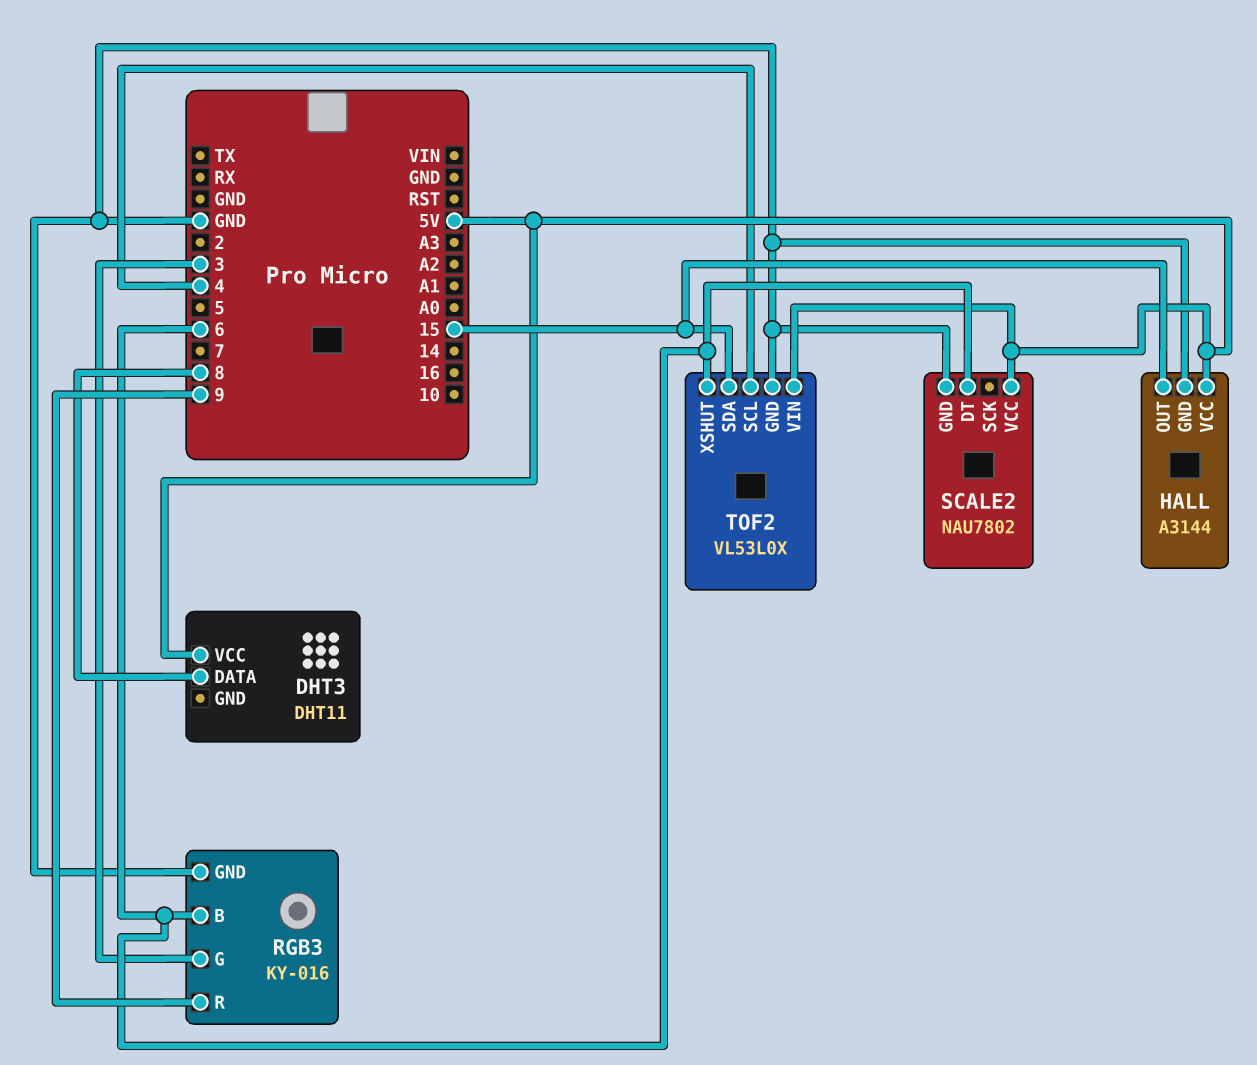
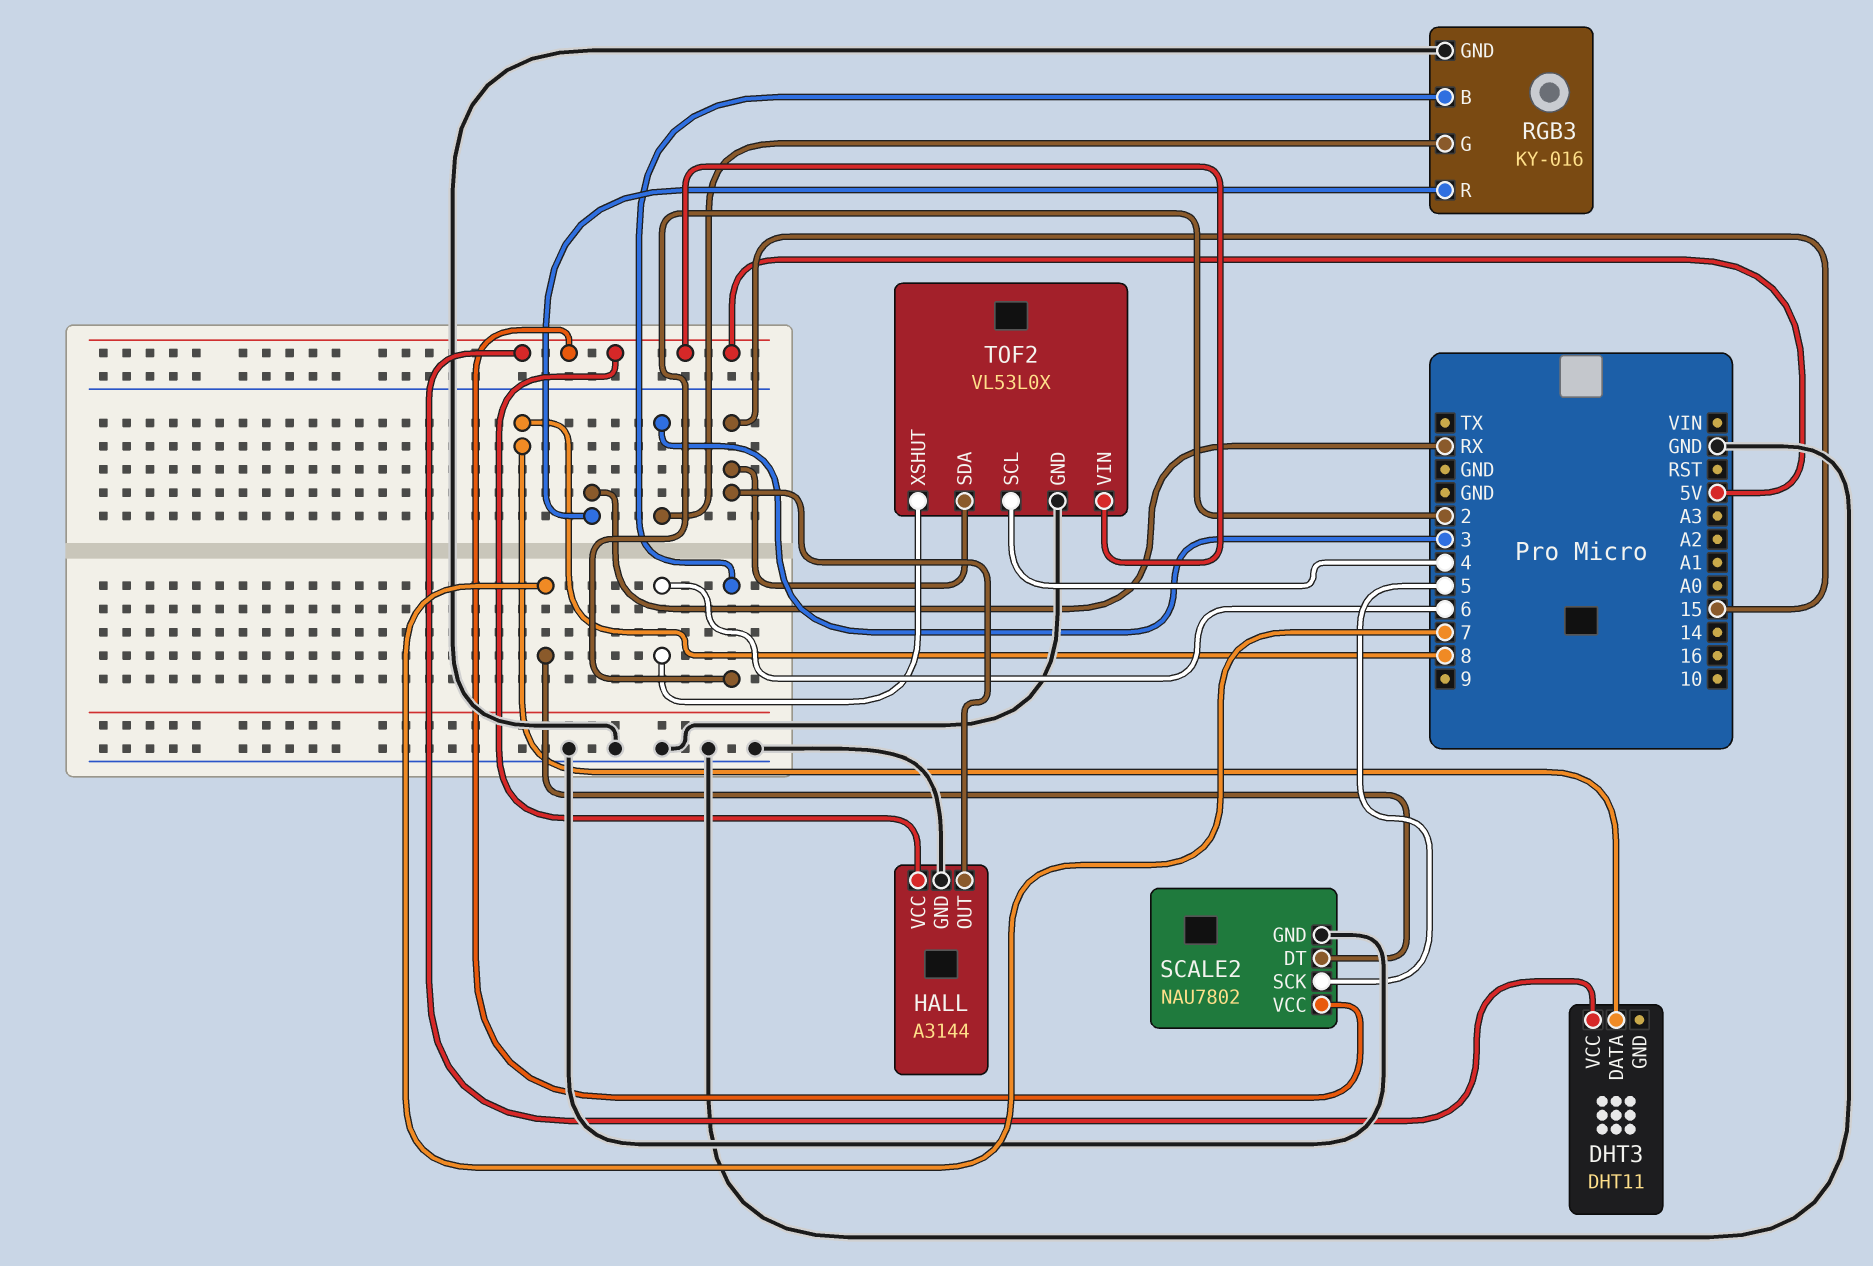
RGB3 pin B: 6 -> 2
RGB3 pin R: 9 -> RX
SCALE2 pin DT: 6 -> 7
SCALE2 pin SCK: none -> 5

